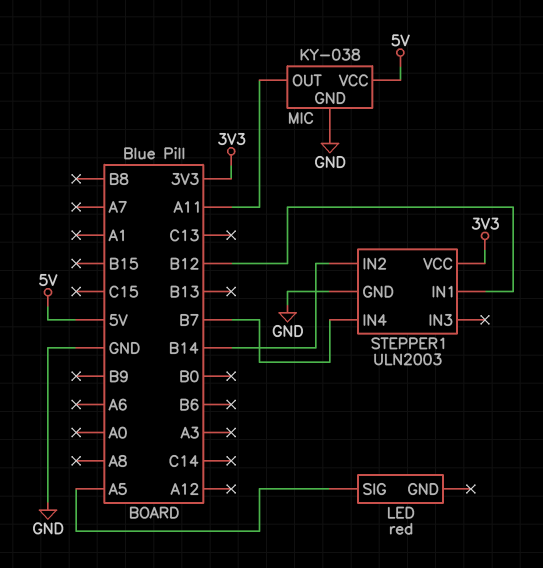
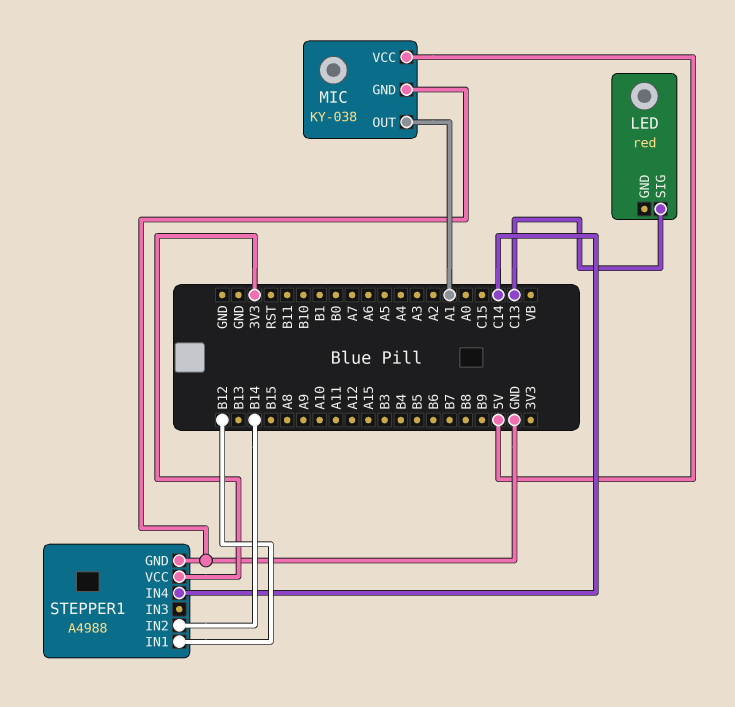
LED pin SIG: A5 -> C13
MIC pin OUT: A11 -> A1
STEPPER1: ULN2003 -> A4988
STEPPER1 pin IN4: B7 -> C14

